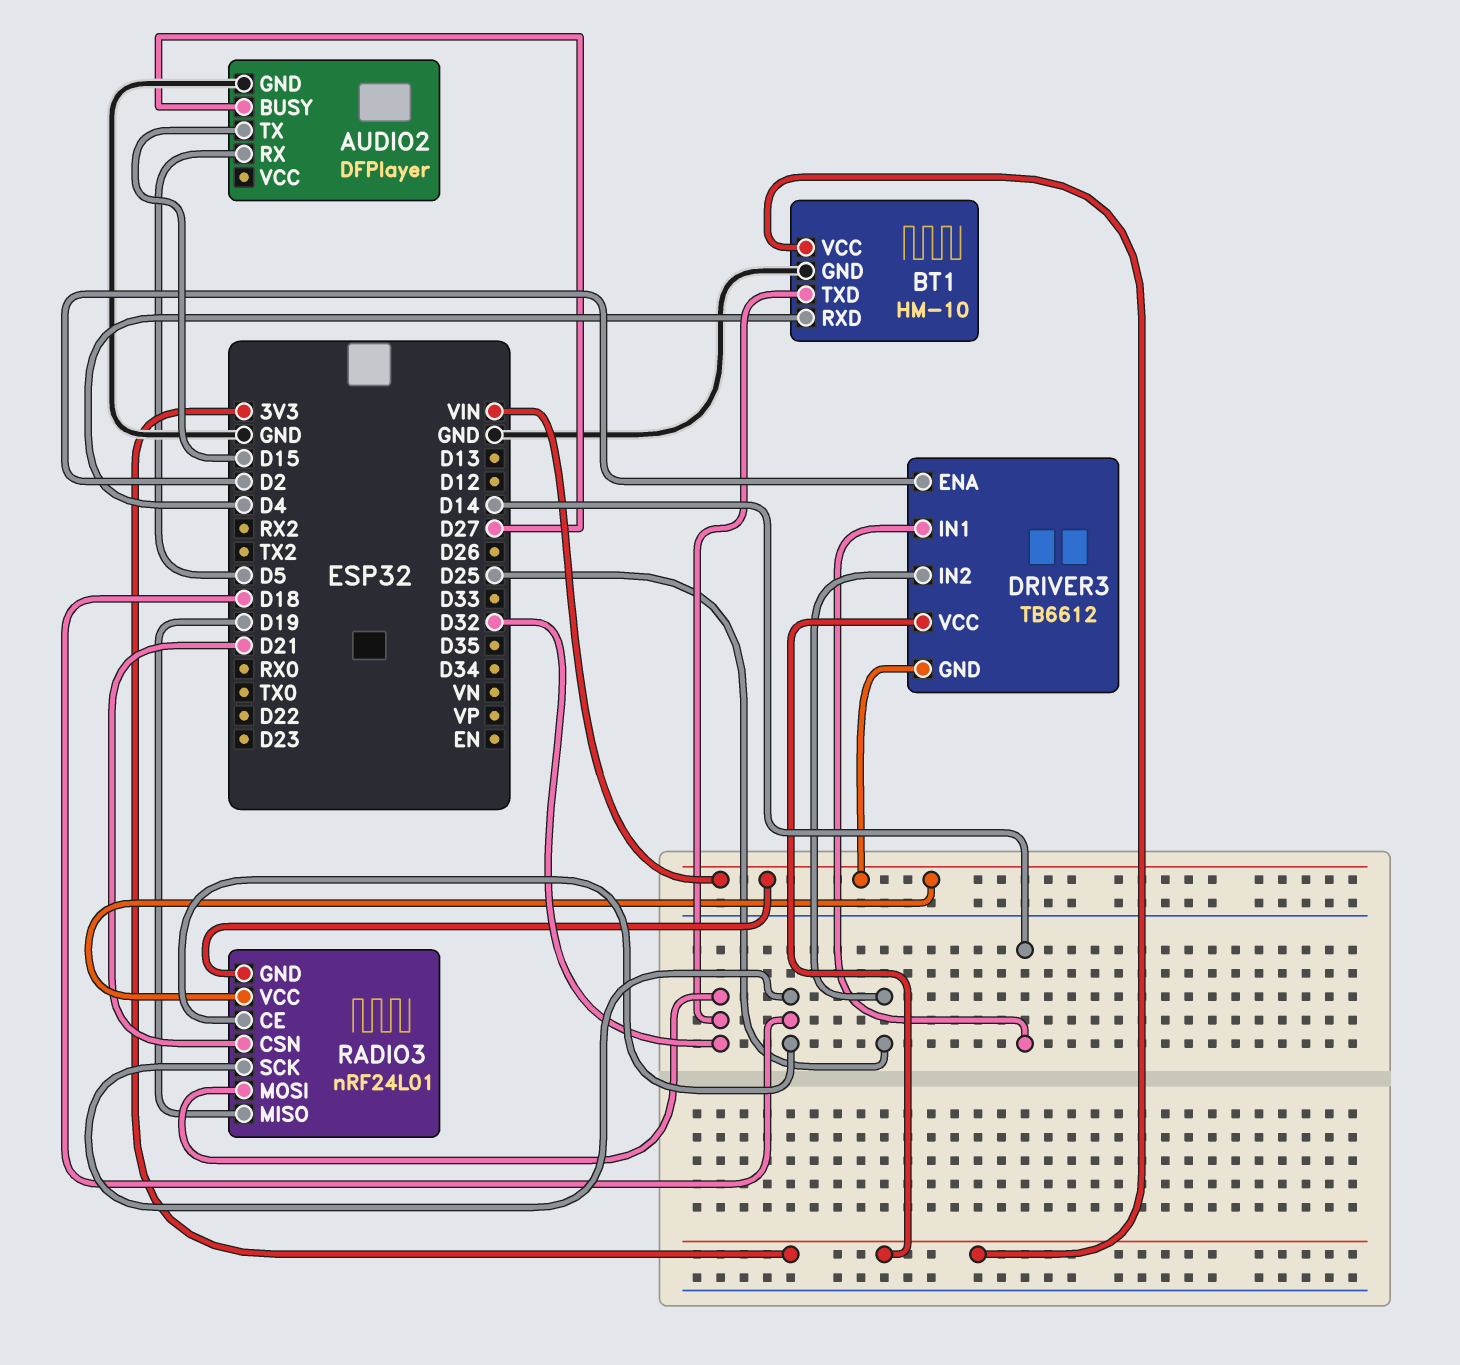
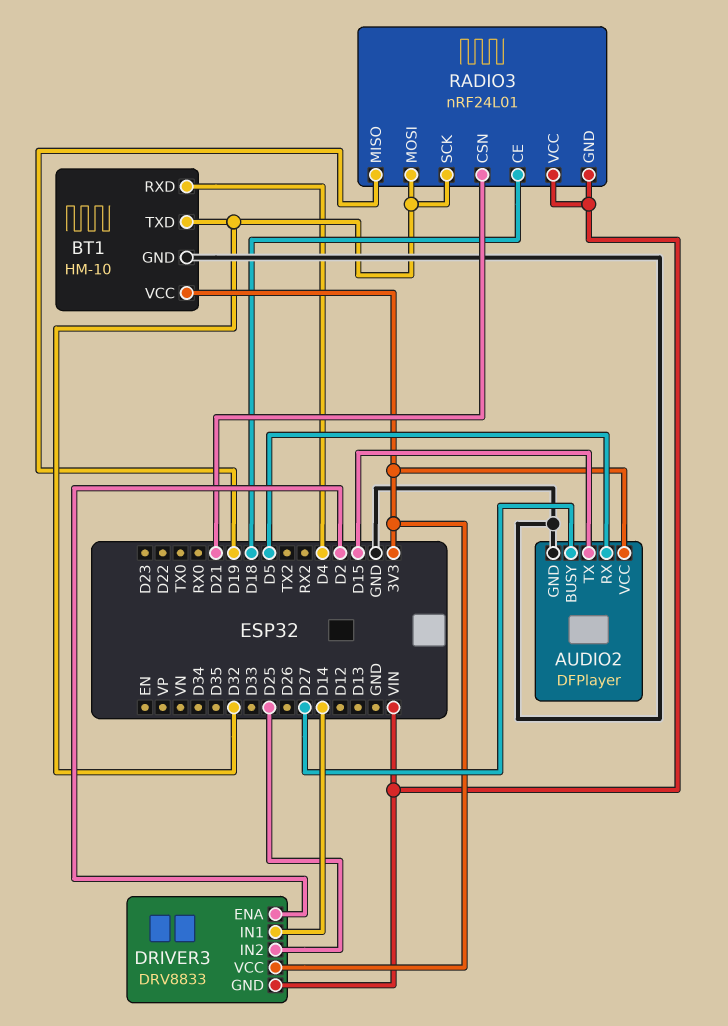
AUDIO2 pin VCC: none -> 3V3
DRIVER3: TB6612 -> DRV8833
RADIO3 pin SCK: D18 -> D32

